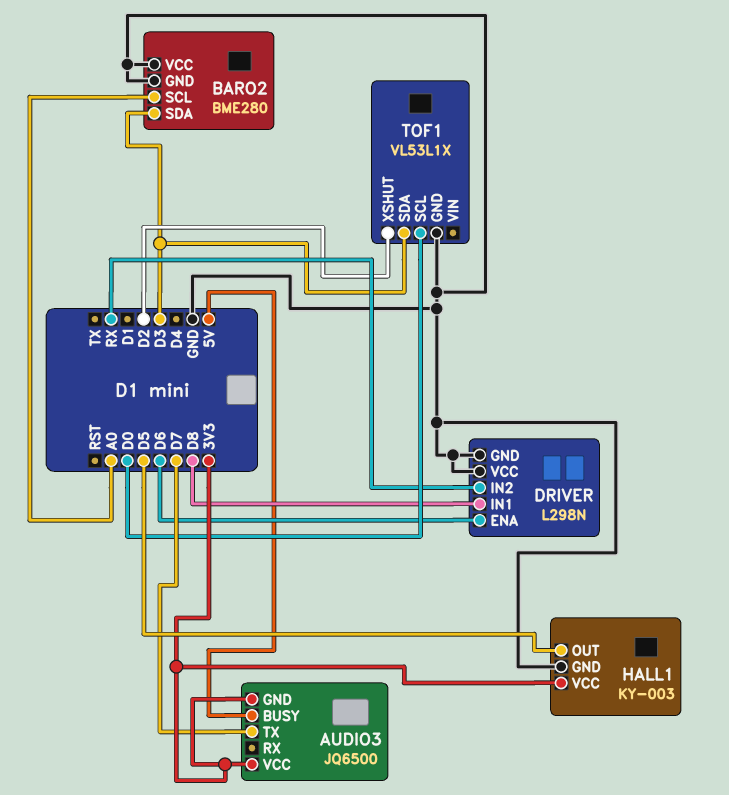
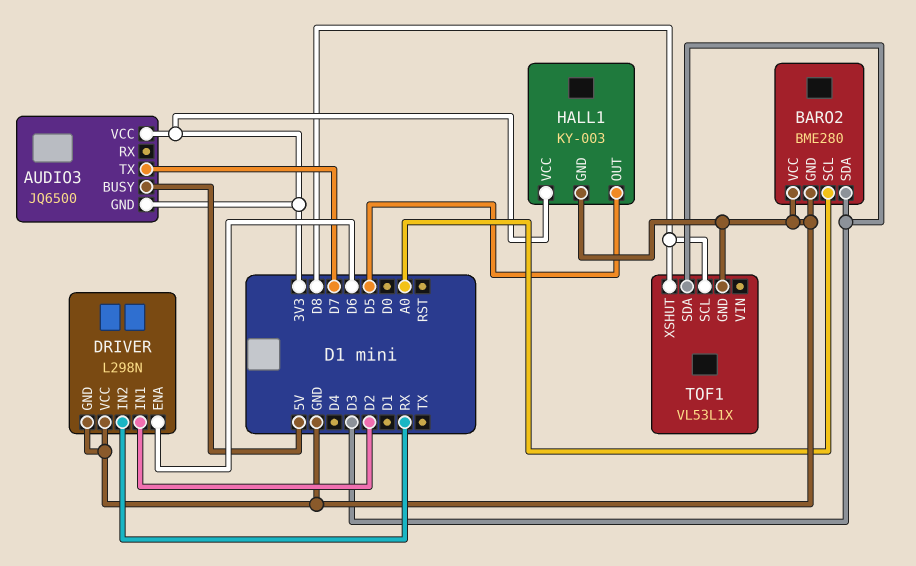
DRIVER pin IN1: D8 -> D2
TOF1 pin SCL: D0 -> D8
TOF1 pin XSHUT: D2 -> D8

